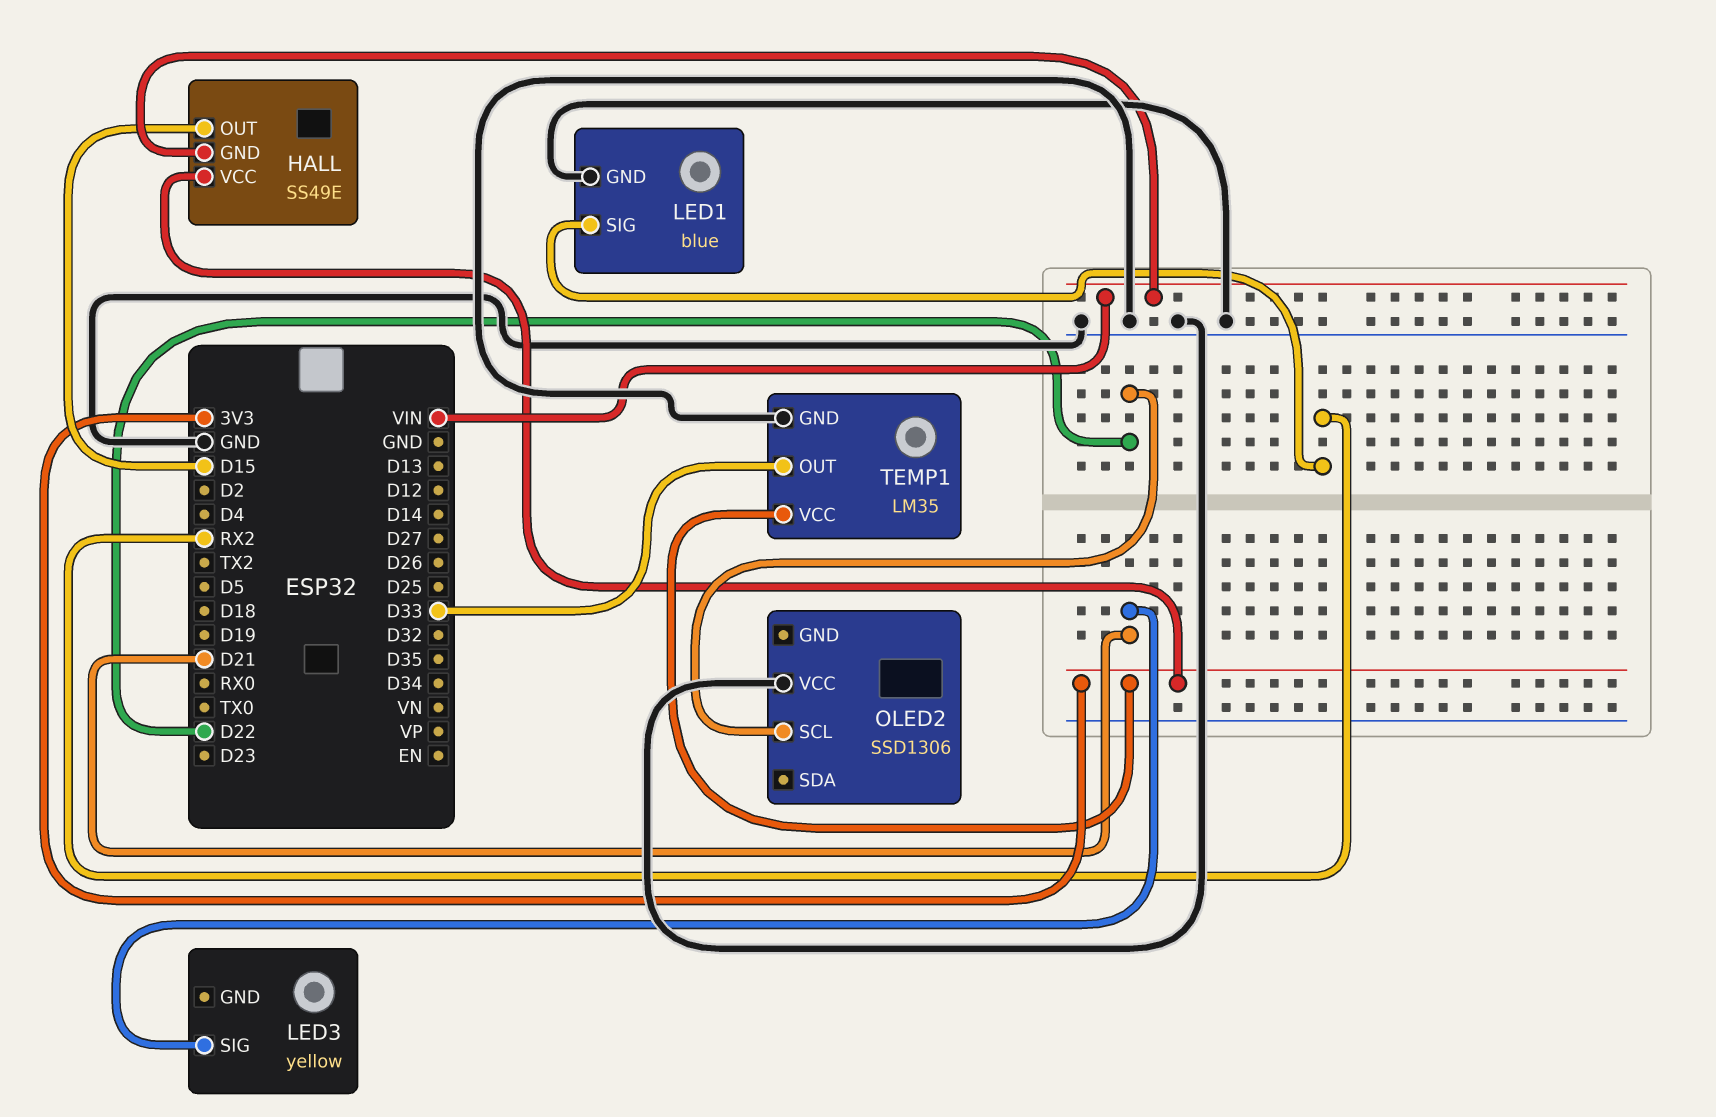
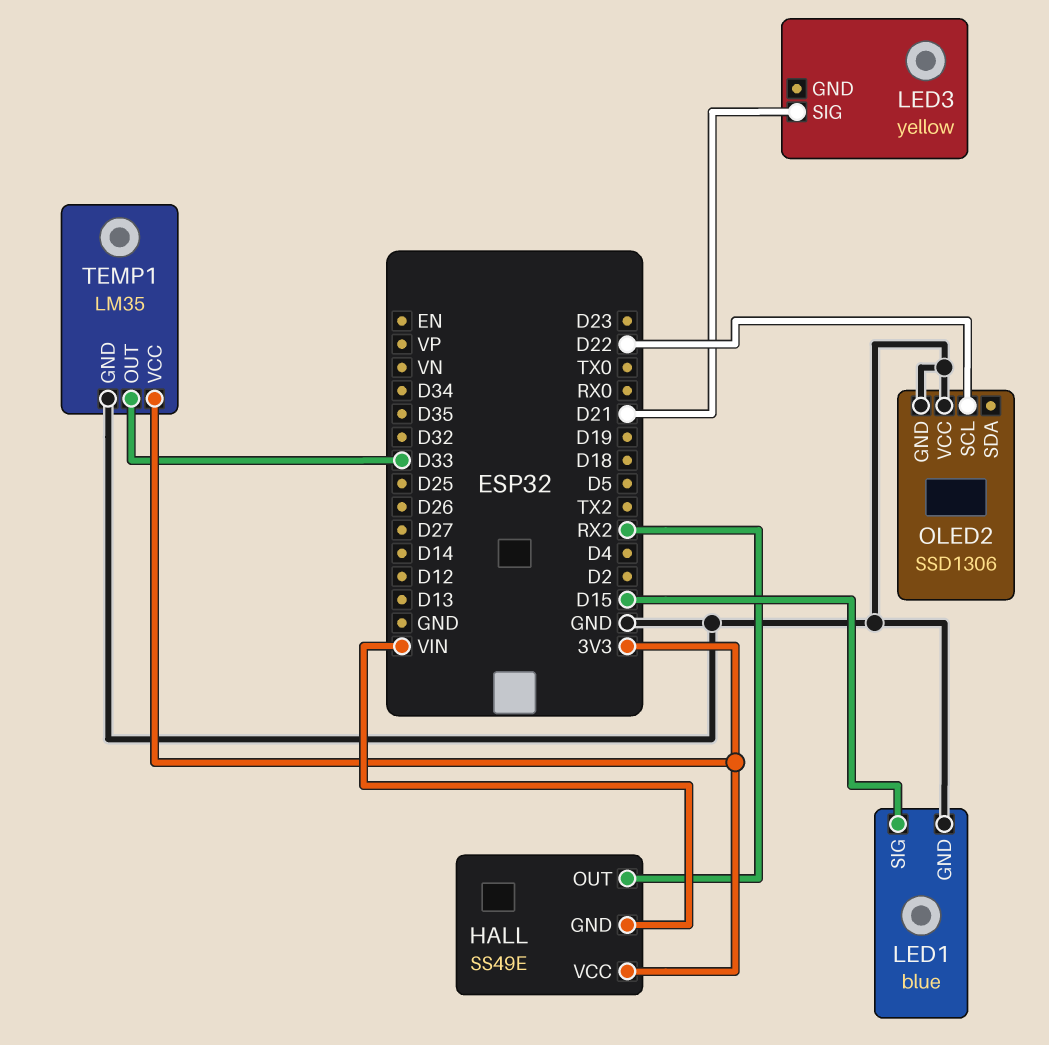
HALL pin OUT: D15 -> RX2
LED1 pin SIG: RX2 -> D15
OLED2 pin GND: none -> GND

